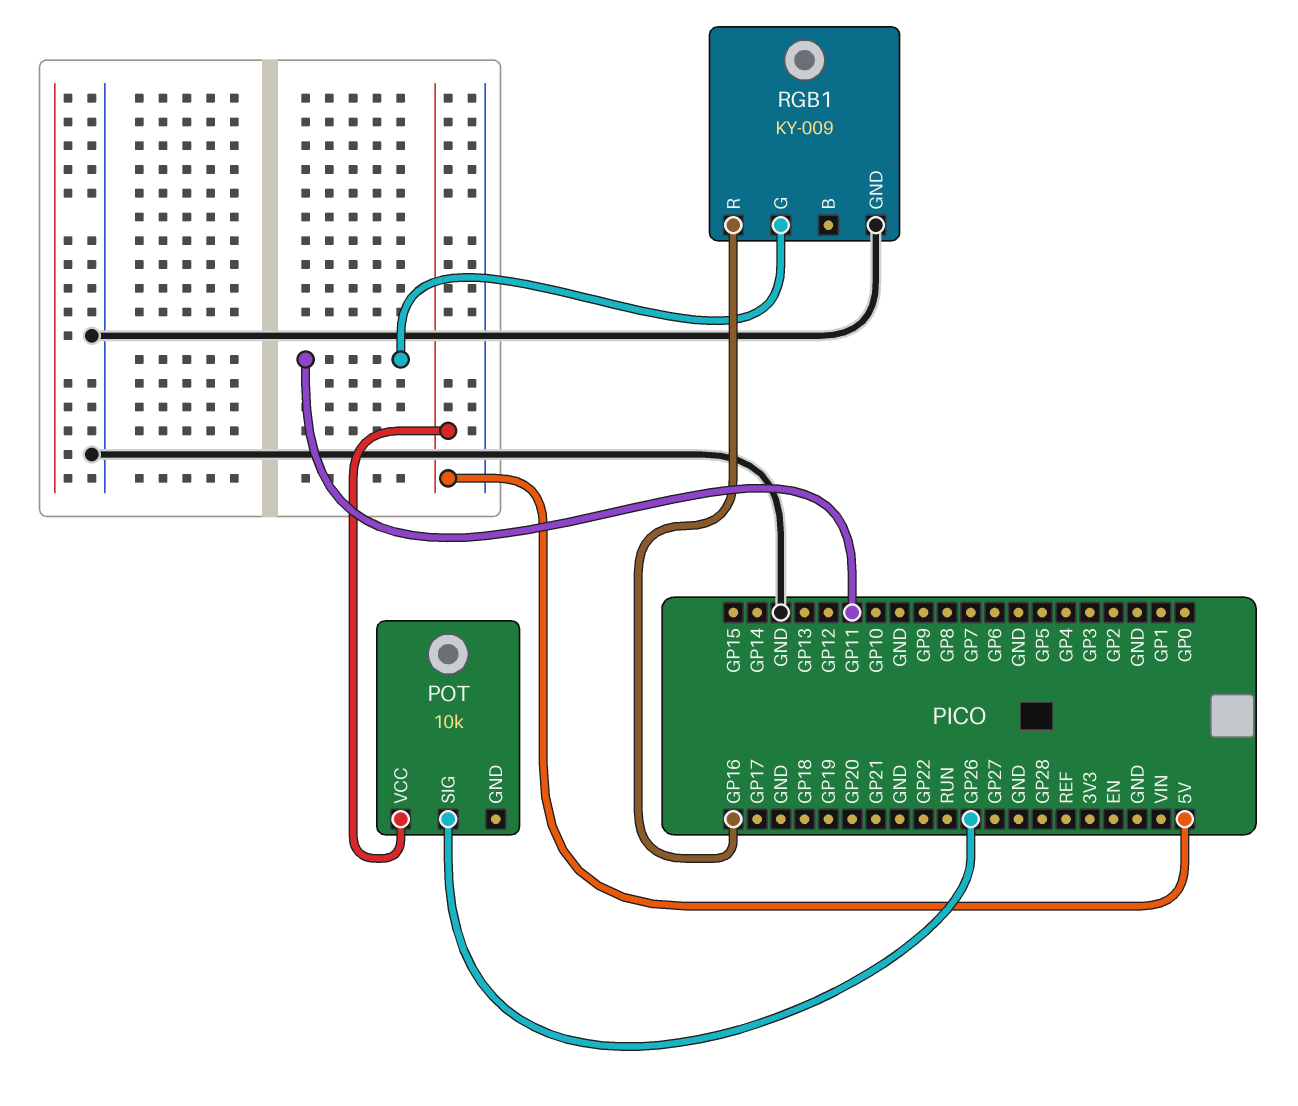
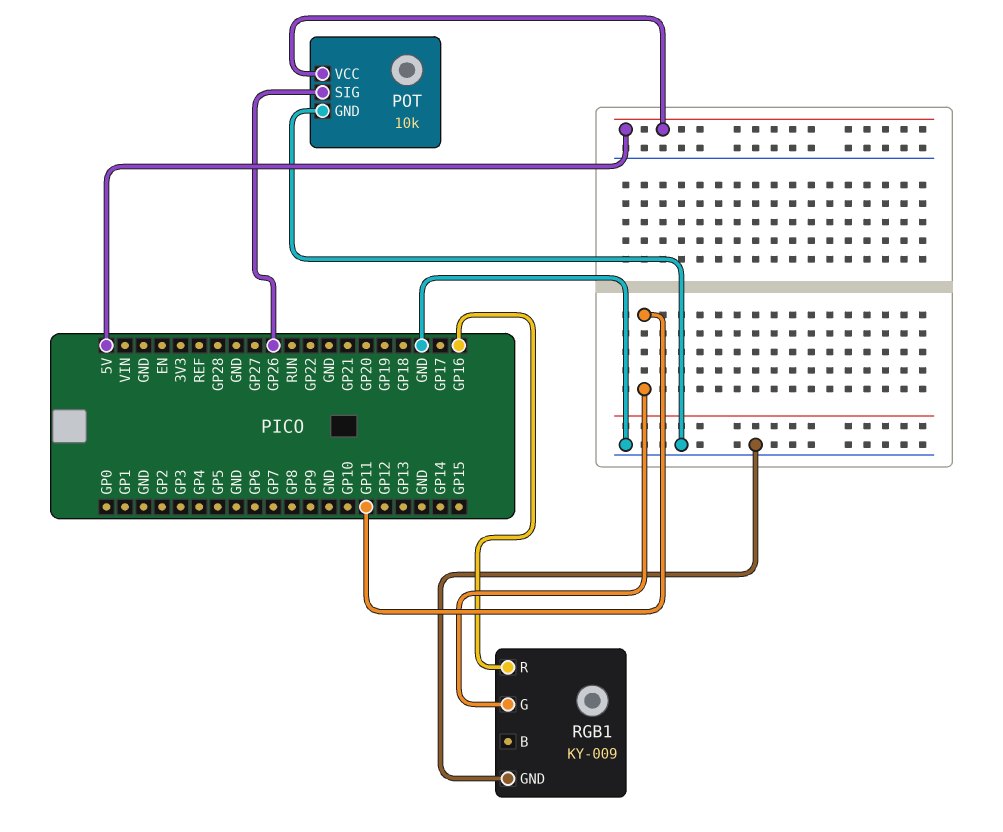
POT pin GND: none -> GND

